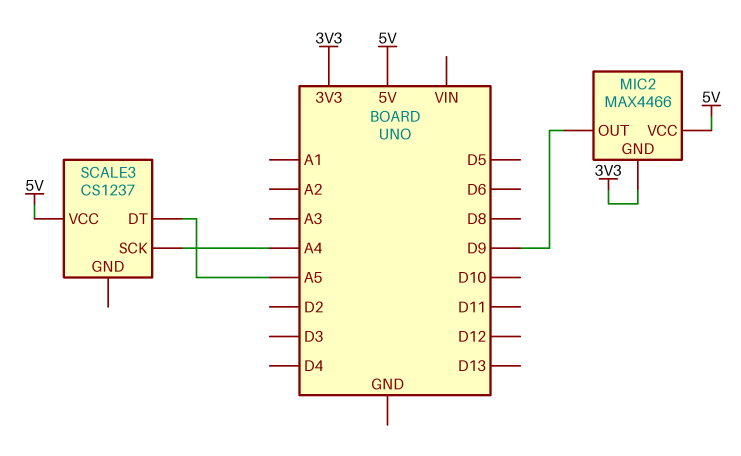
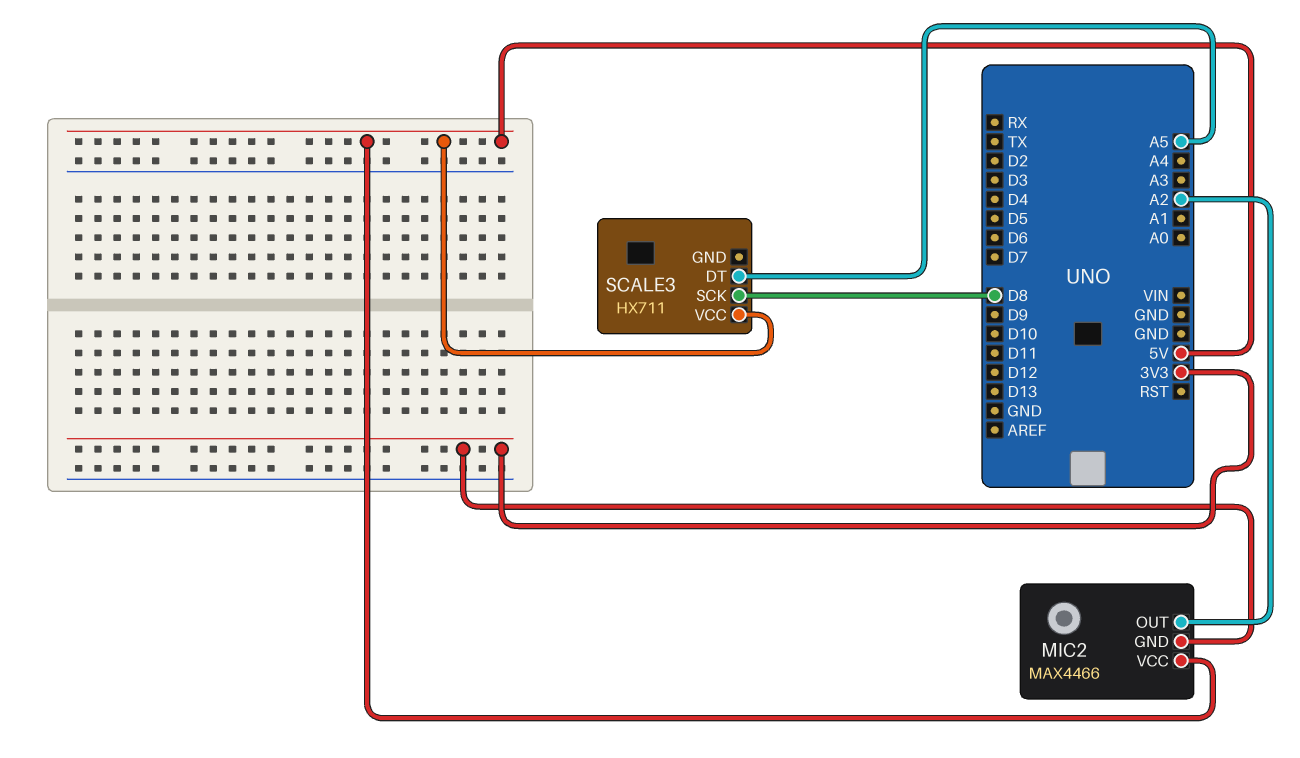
MIC2 pin OUT: D9 -> A2
SCALE3: CS1237 -> HX711
SCALE3 pin SCK: A4 -> D8

